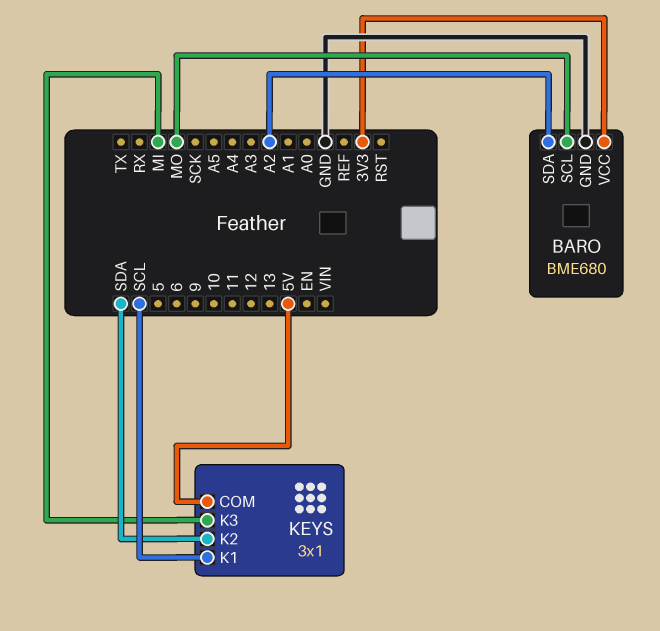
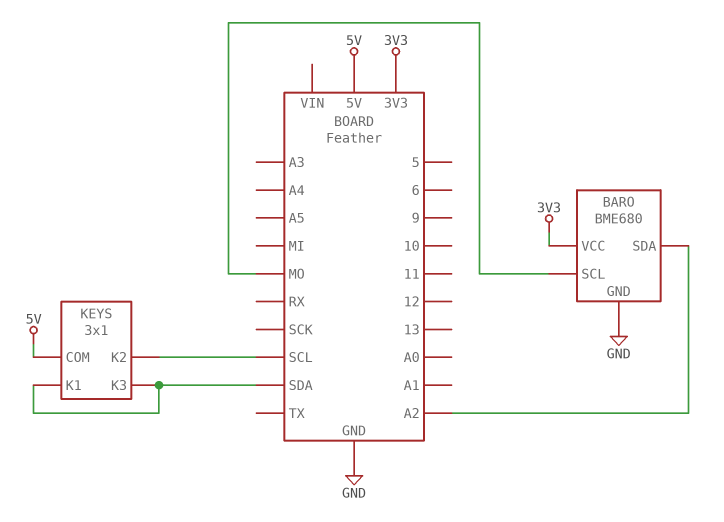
KEYS pin K1: SCL -> SDA
KEYS pin K2: SDA -> SCL
KEYS pin K3: MI -> SDA

